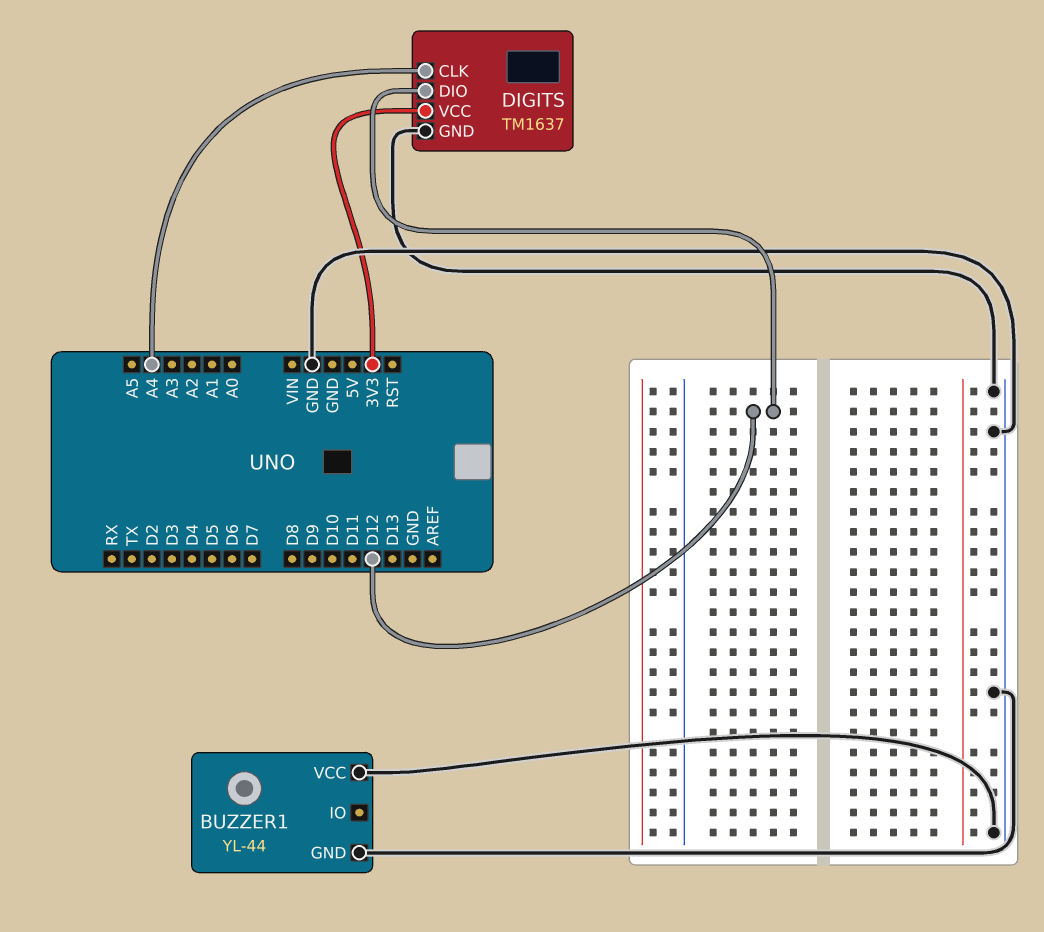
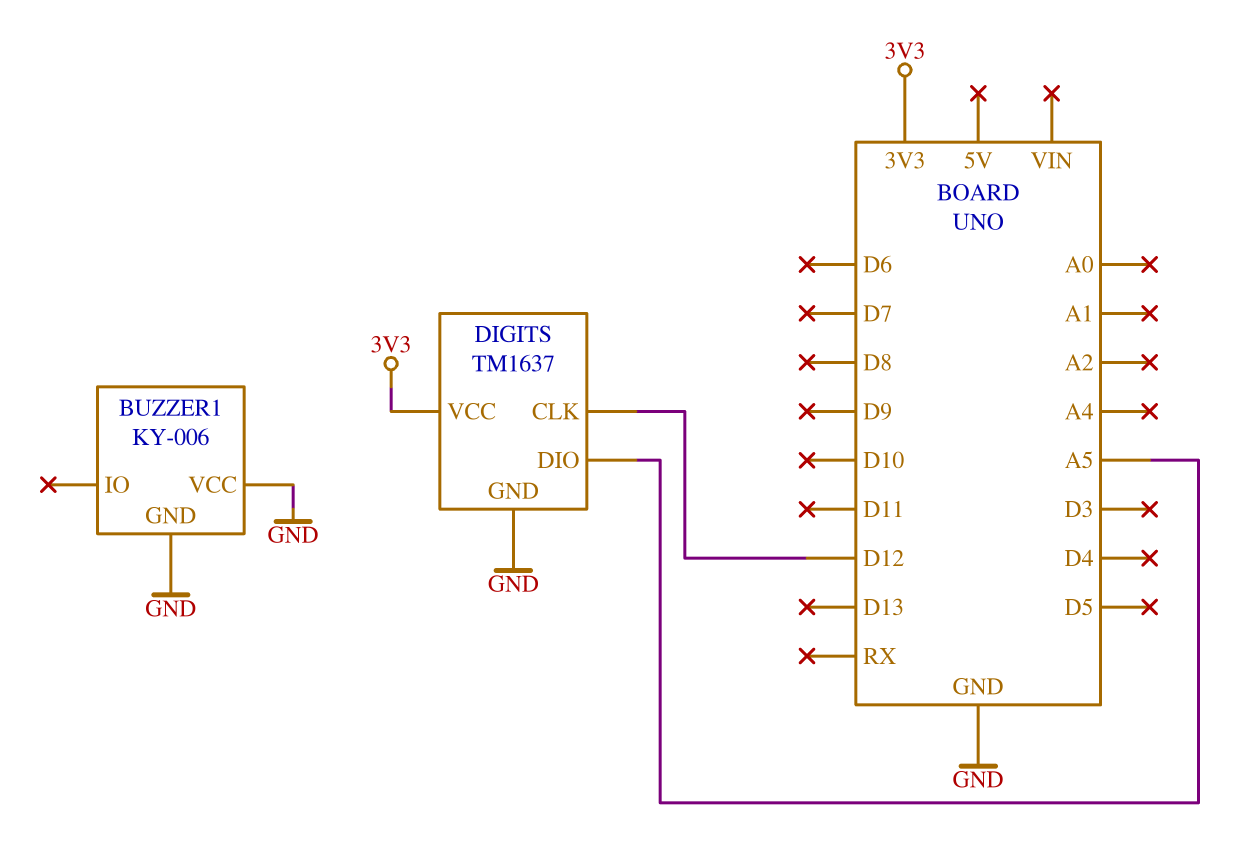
BUZZER1: YL-44 -> KY-006
DIGITS pin CLK: A4 -> D12
DIGITS pin DIO: D12 -> A5

